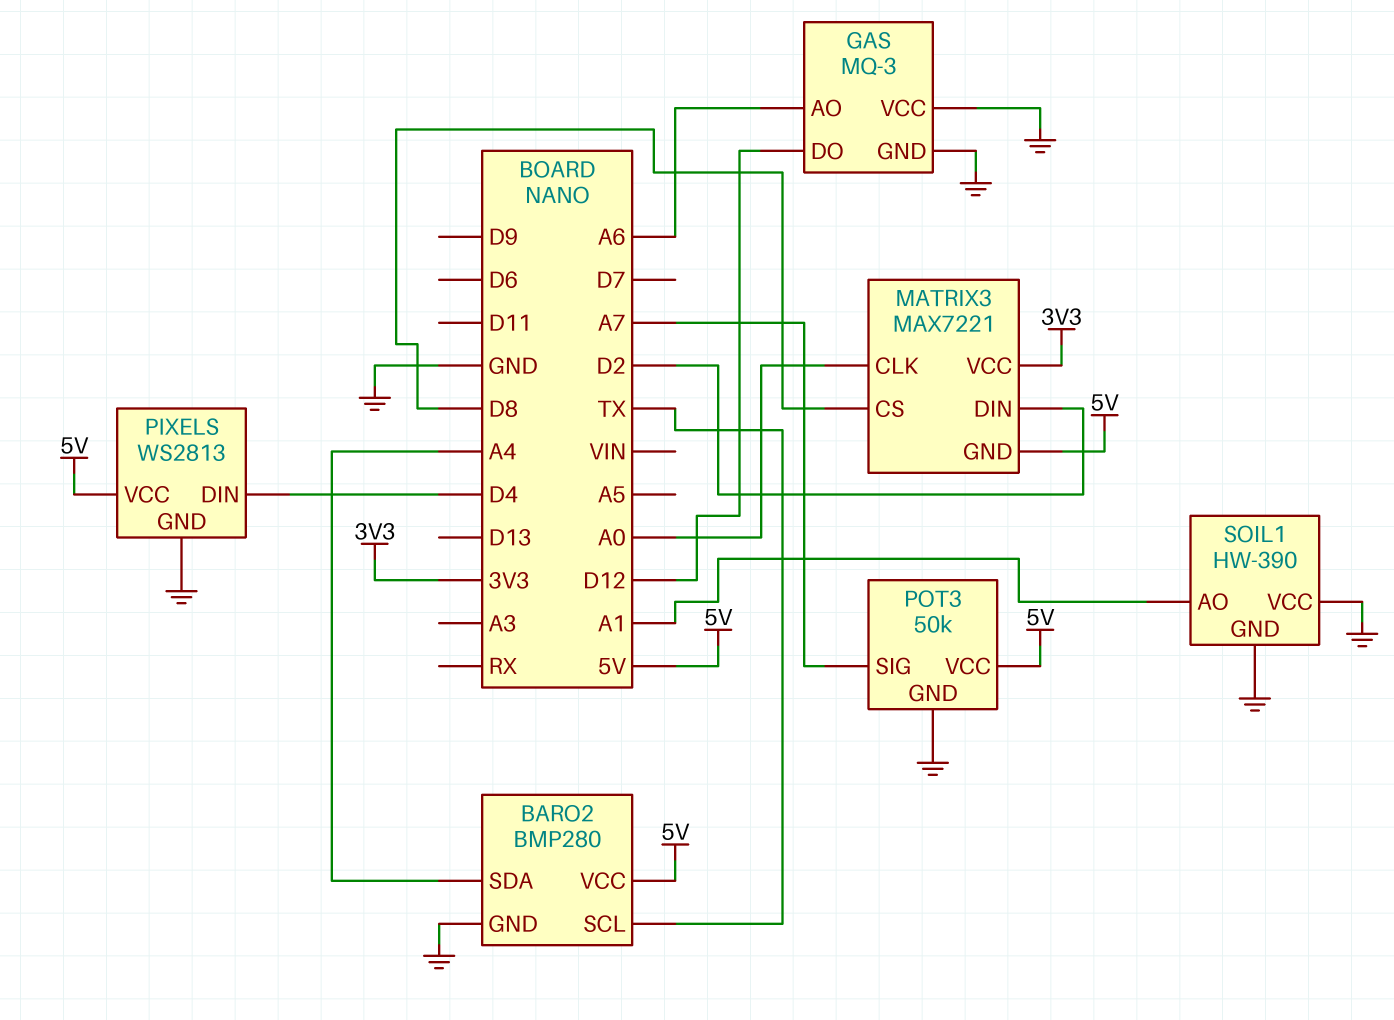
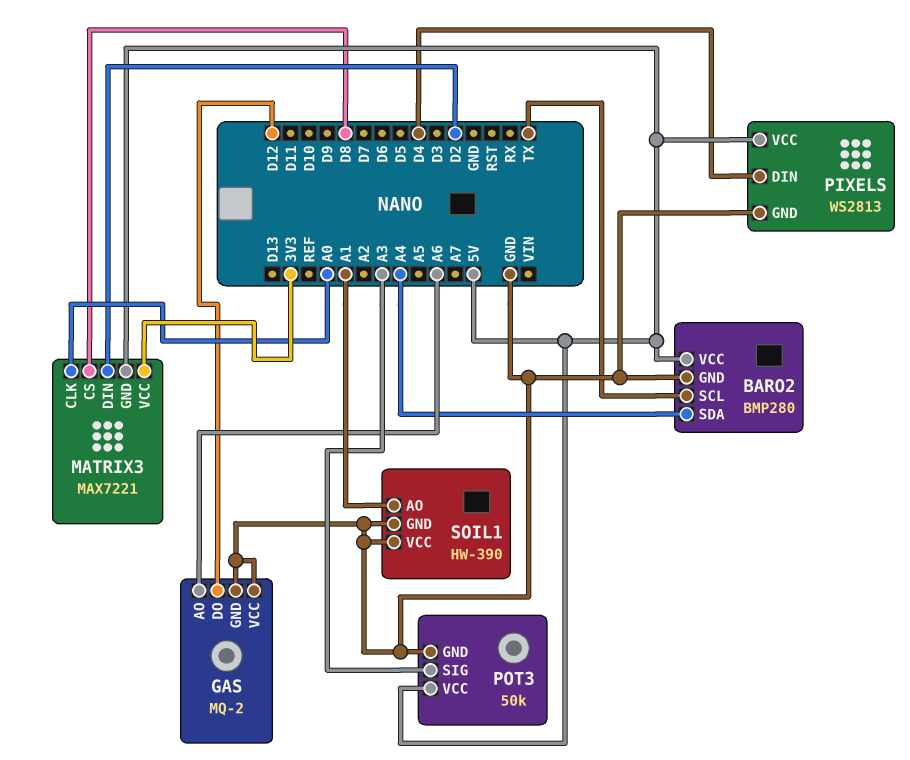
GAS: MQ-3 -> MQ-2
POT3 pin SIG: A7 -> A3

